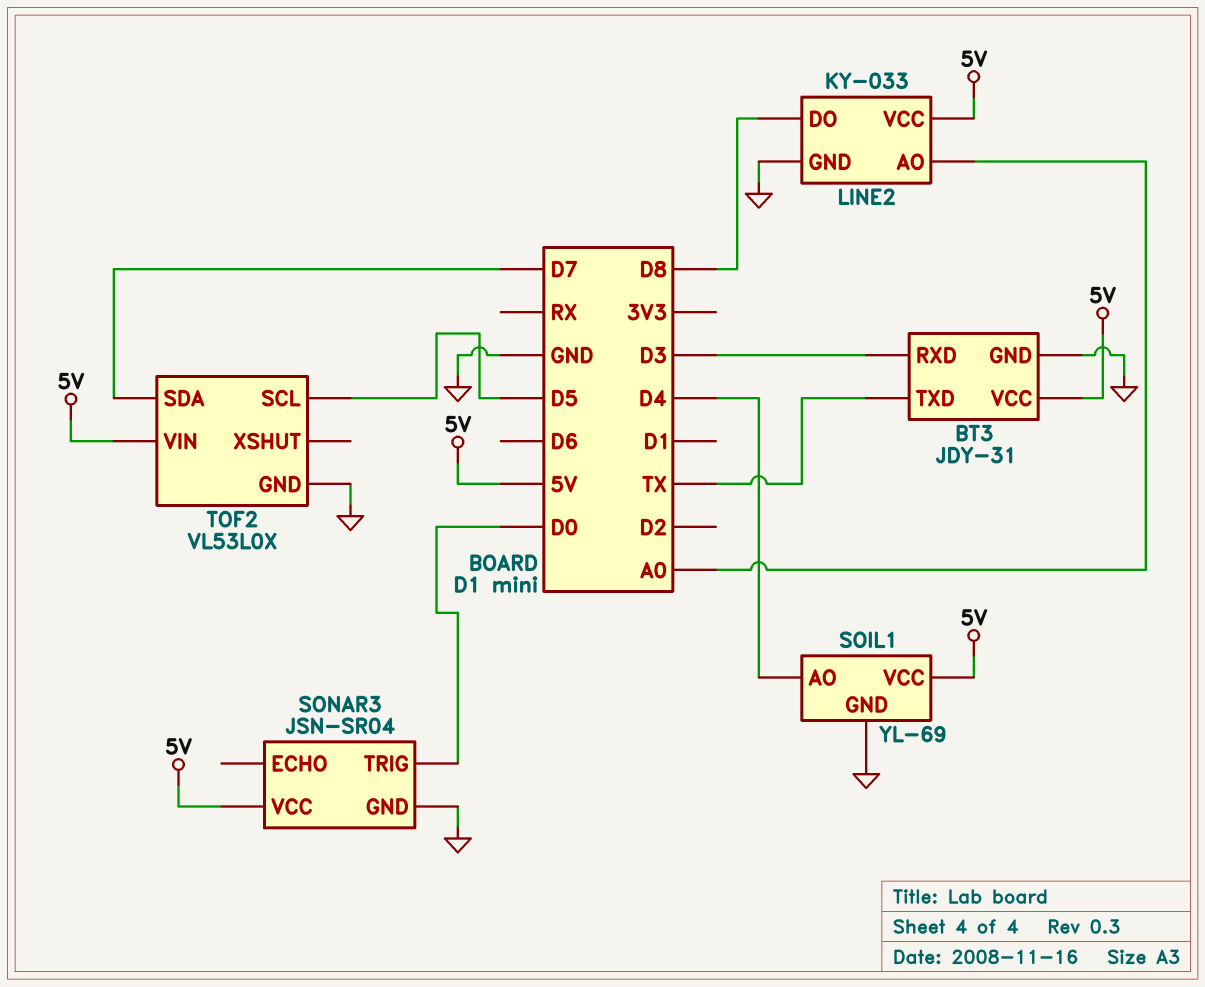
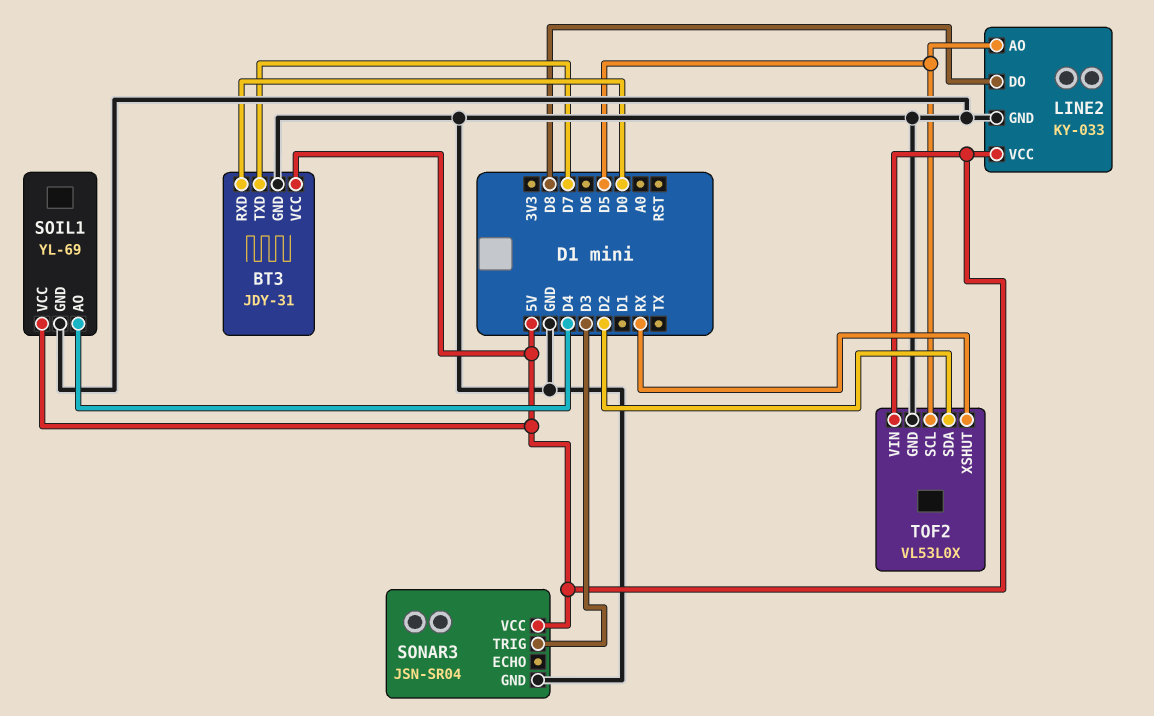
BT3 pin RXD: D3 -> D0
BT3 pin TXD: TX -> D7
LINE2 pin AO: A0 -> D5
SONAR3 pin TRIG: D0 -> D3
TOF2 pin SDA: D7 -> D2
TOF2 pin XSHUT: none -> RX

